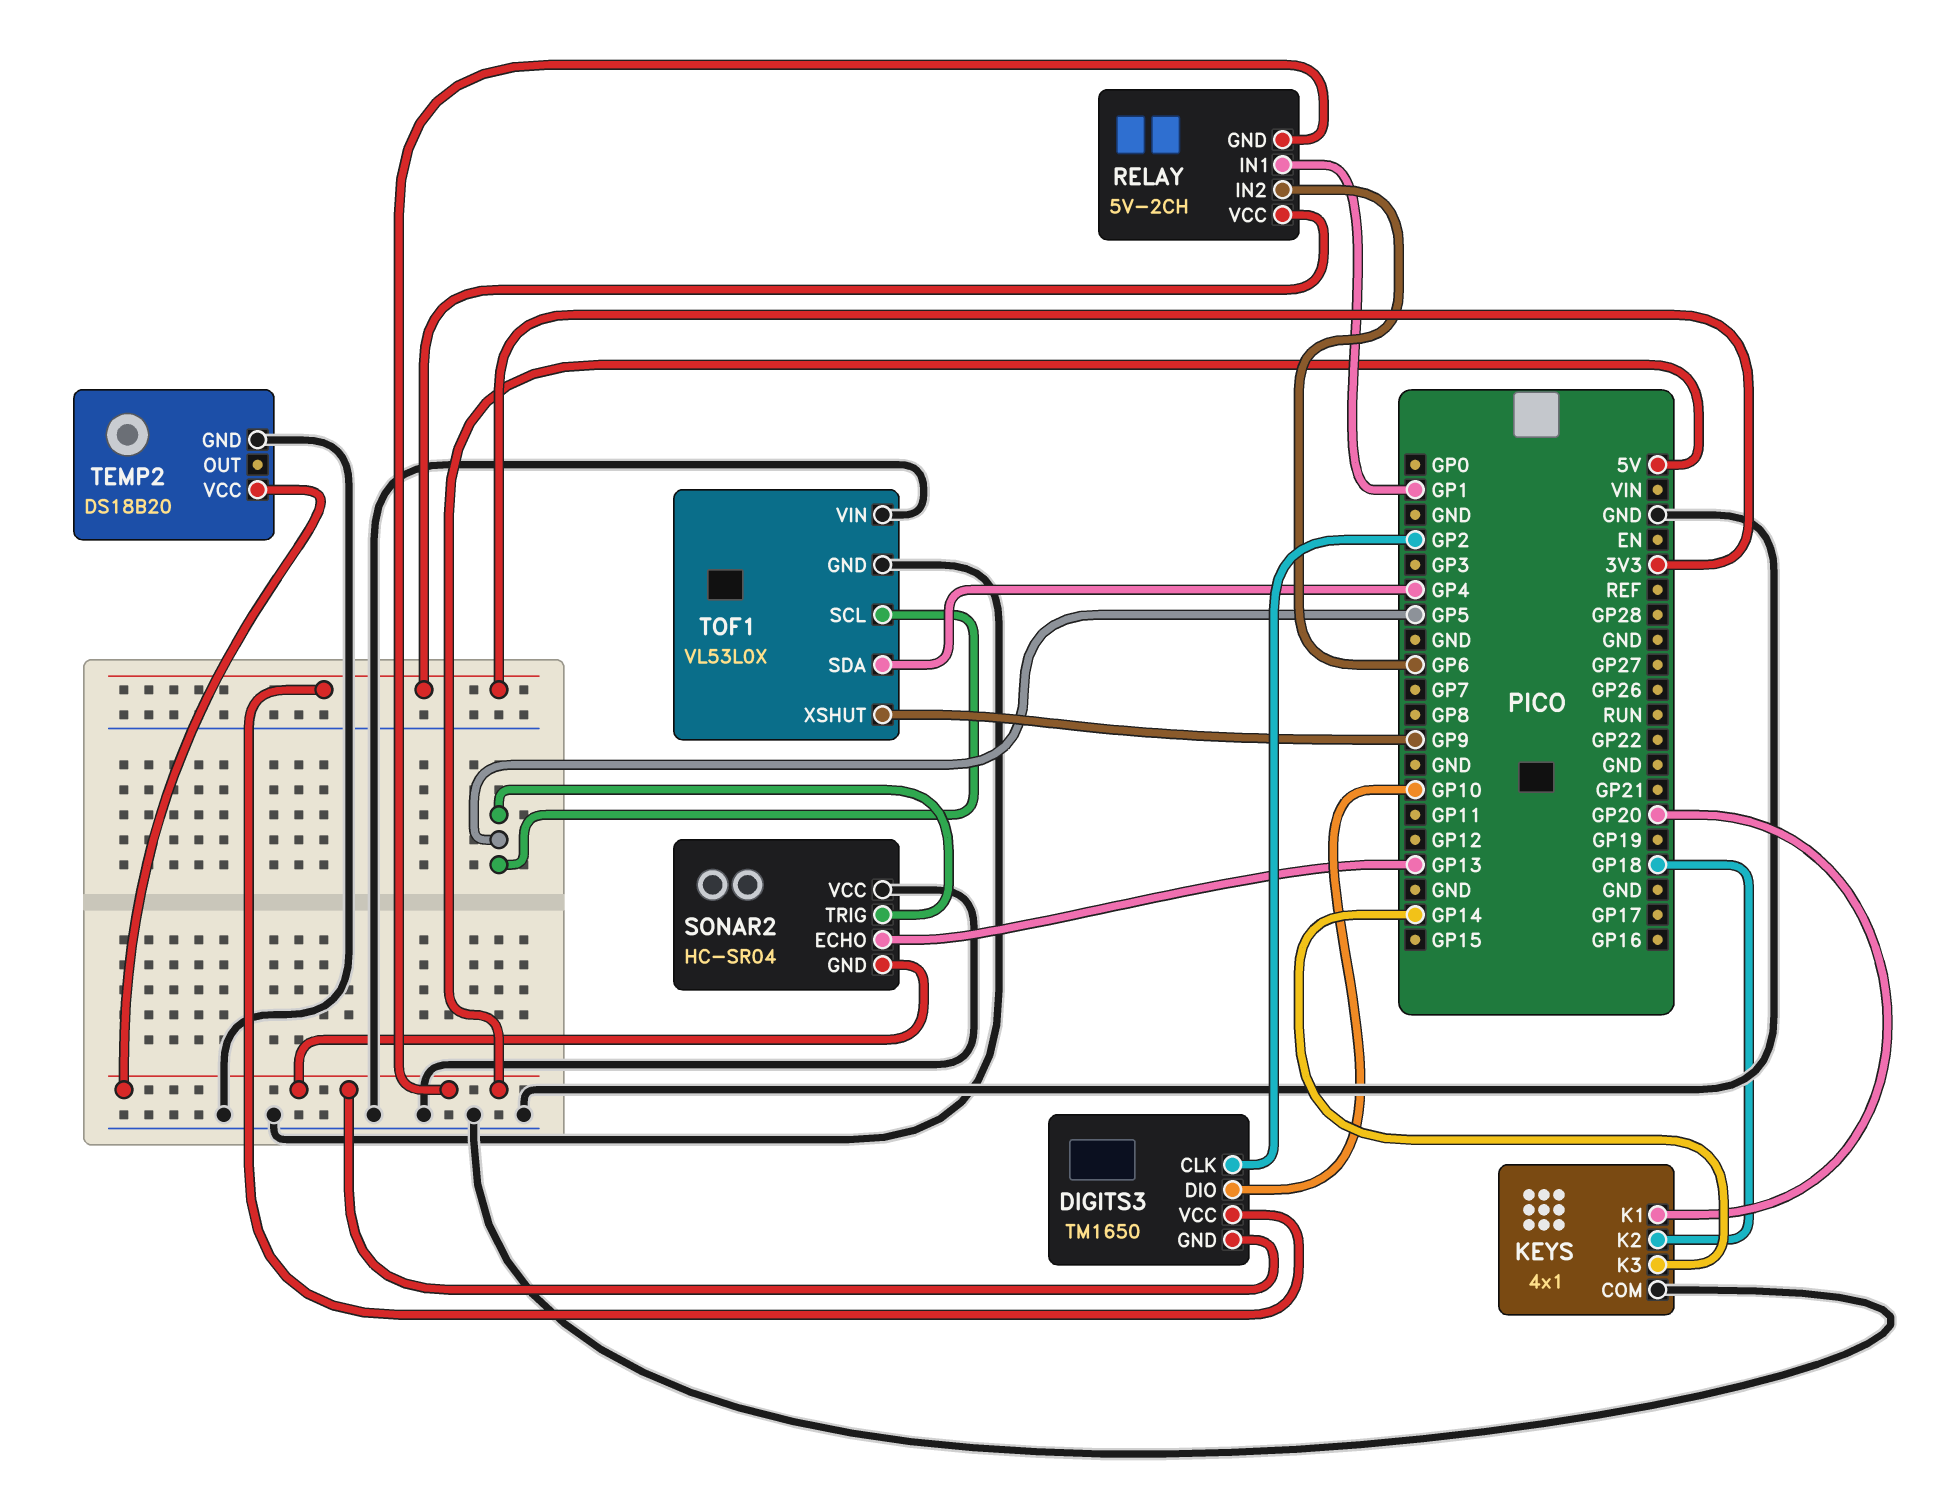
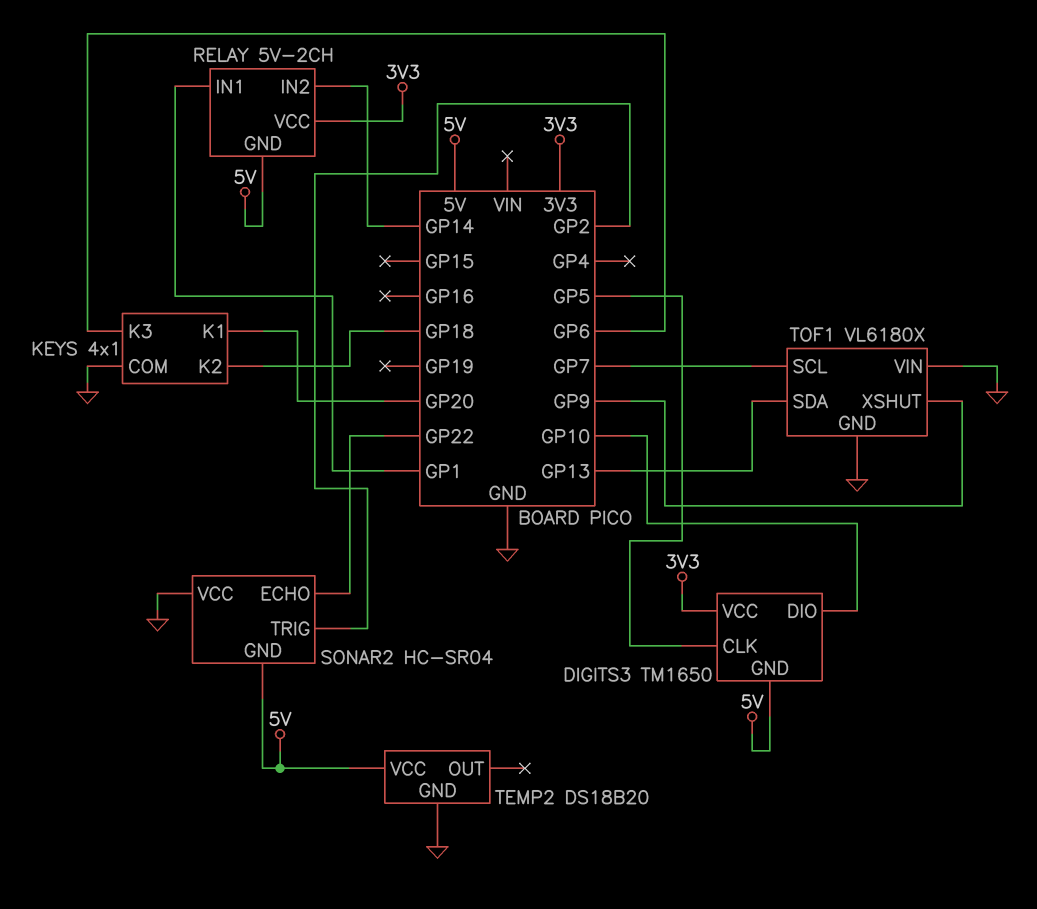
DIGITS3 pin CLK: GP2 -> GP5
KEYS pin K3: GP14 -> GP6
RELAY pin IN2: GP6 -> GP14
SONAR2 pin ECHO: GP13 -> GP22
SONAR2 pin TRIG: GP5 -> GP2
TOF1: VL53L0X -> VL6180X
TOF1 pin SCL: GP5 -> GP7
TOF1 pin SDA: GP4 -> GP13

